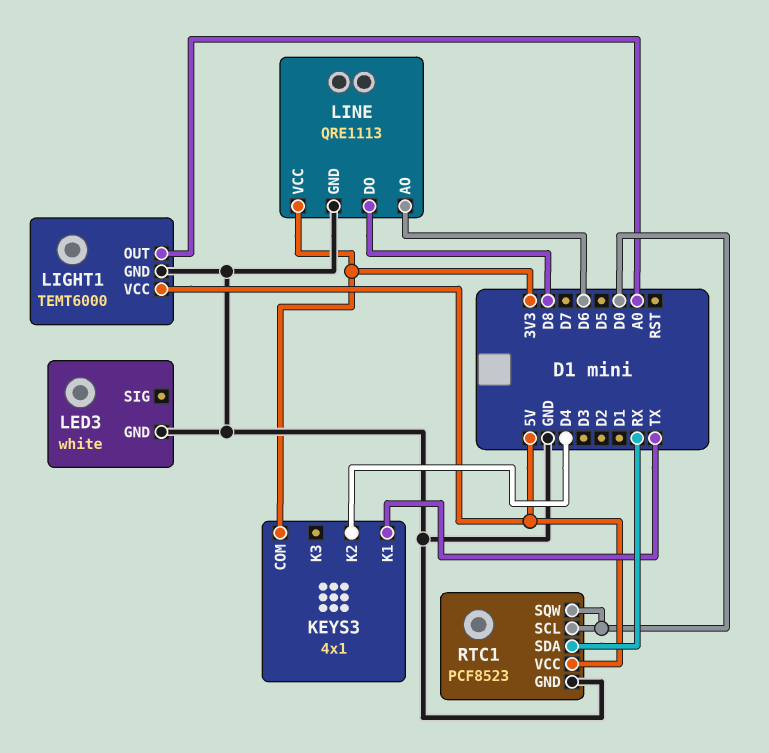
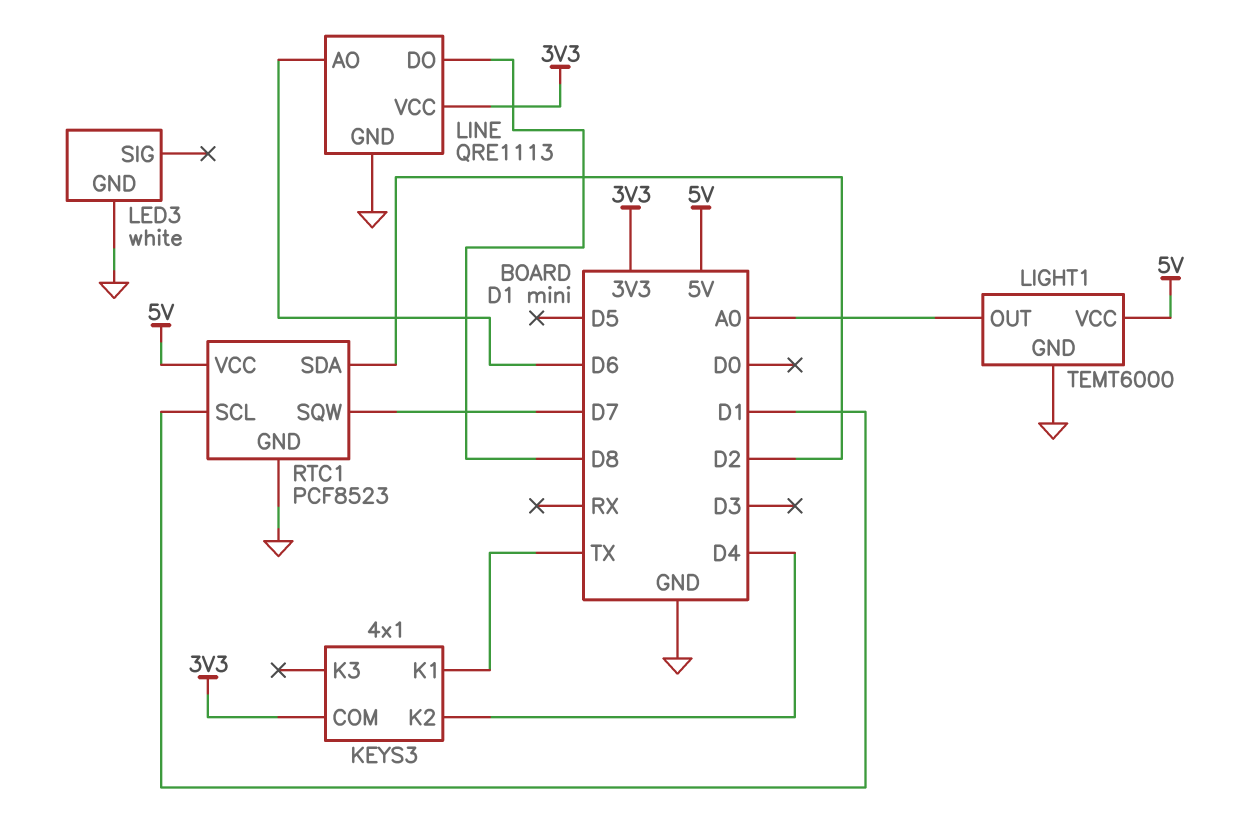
RTC1 pin SCL: D0 -> D1
RTC1 pin SDA: RX -> D2
RTC1 pin SQW: D0 -> D7

